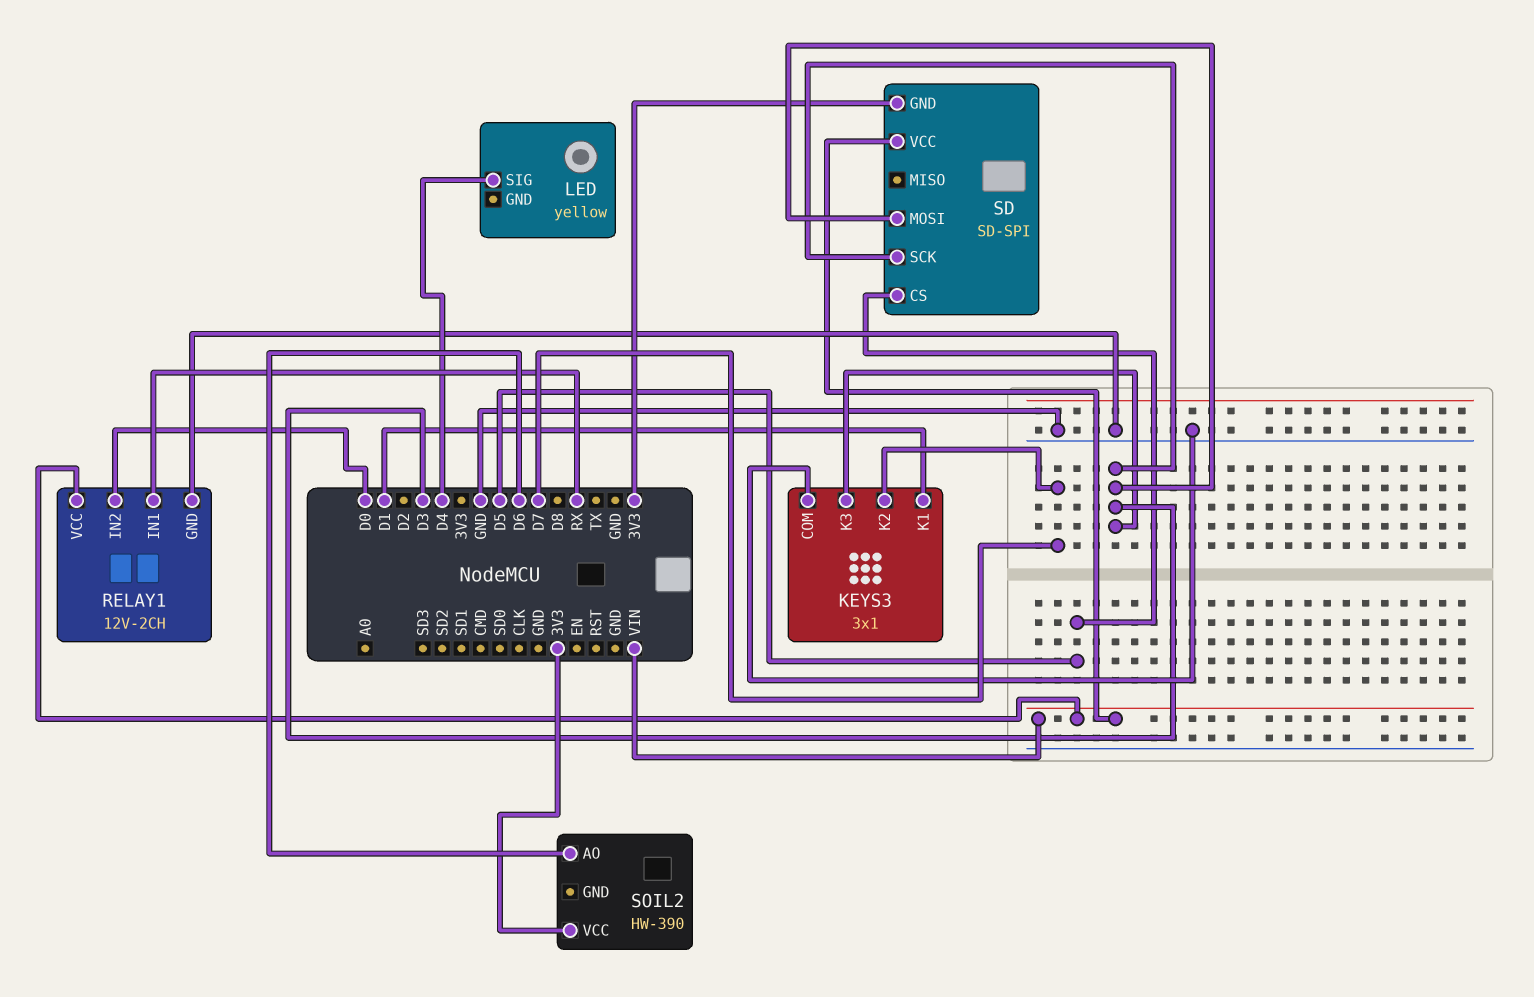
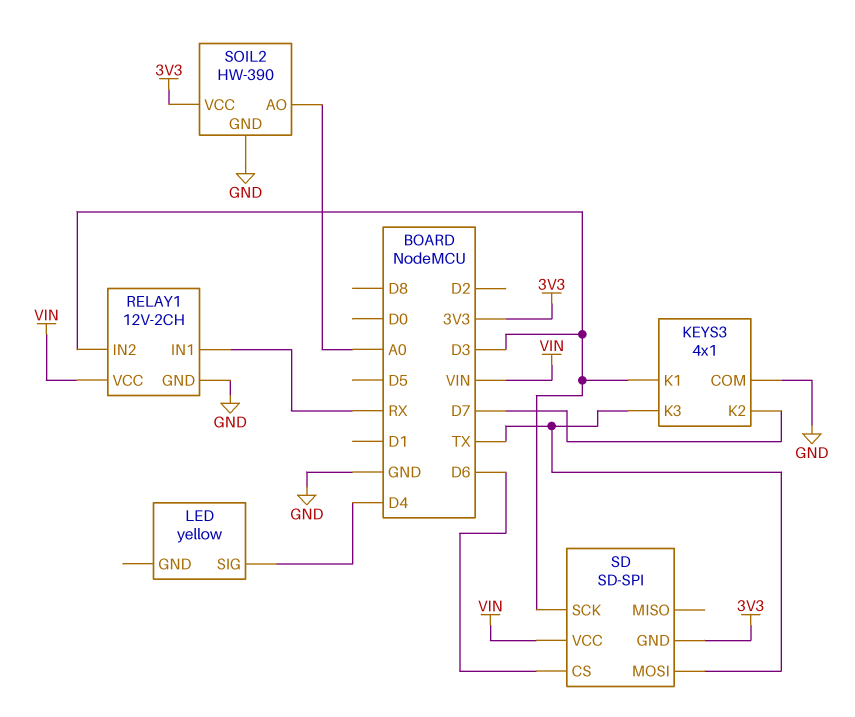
KEYS3: 3x1 -> 4x1
KEYS3 pin K1: D1 -> D3
KEYS3 pin K3: D3 -> TX
RELAY1 pin IN2: D0 -> D3
SD pin CS: D5 -> D6
SD pin MOSI: D3 -> TX
SOIL2 pin AO: D6 -> A0
SOIL2 pin GND: none -> GND

